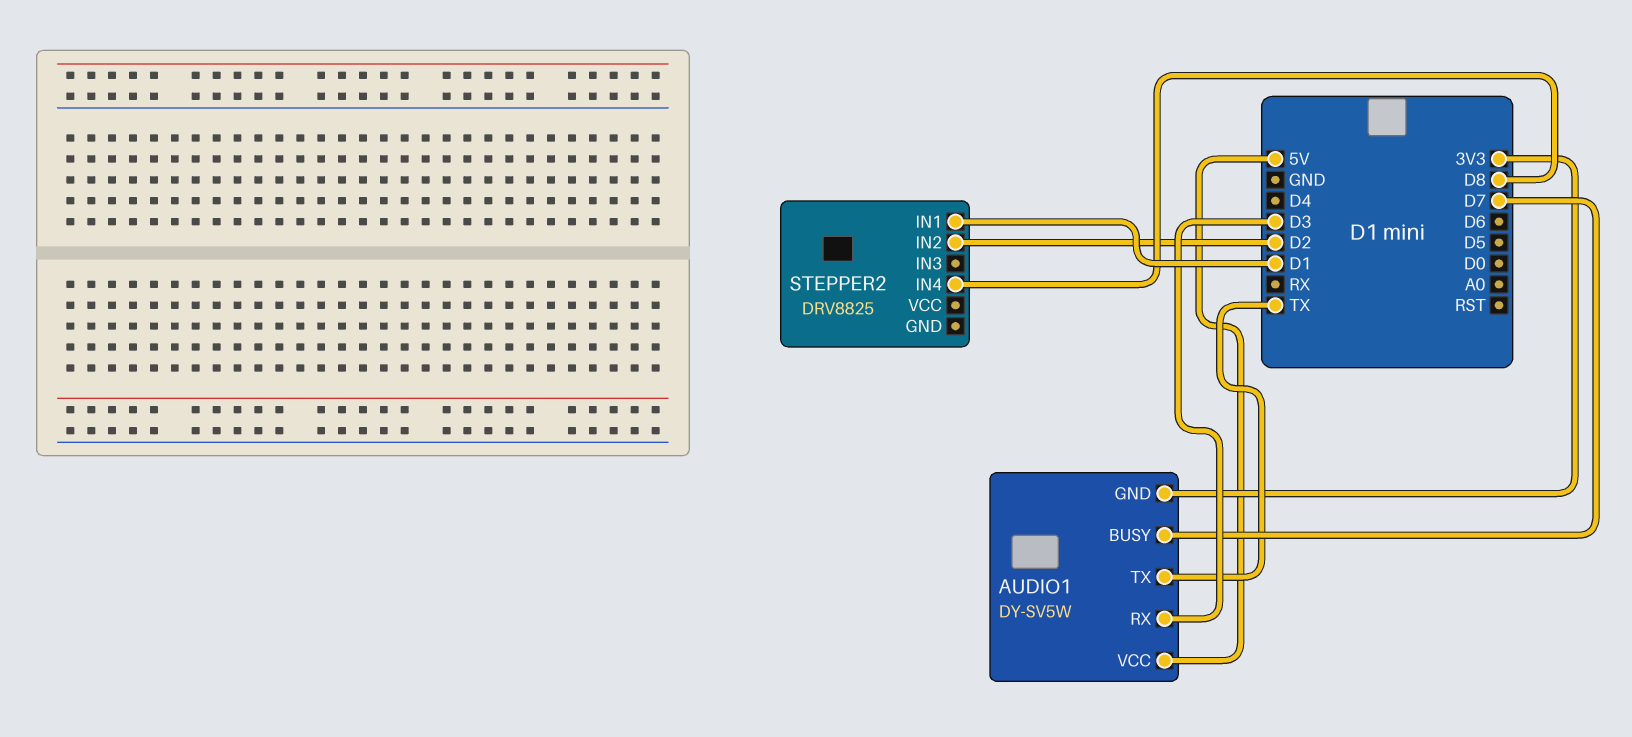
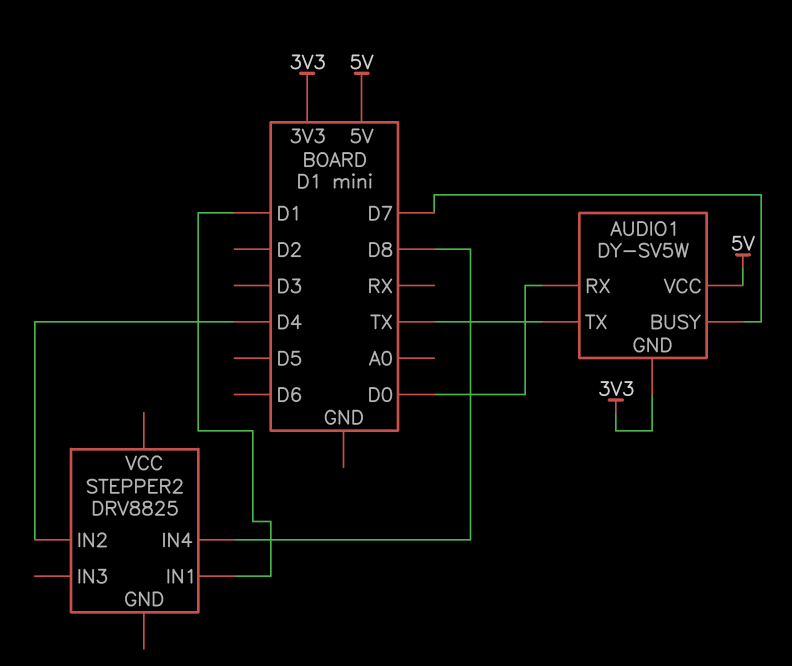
AUDIO1 pin RX: D3 -> D0
STEPPER2 pin IN2: D2 -> D4

